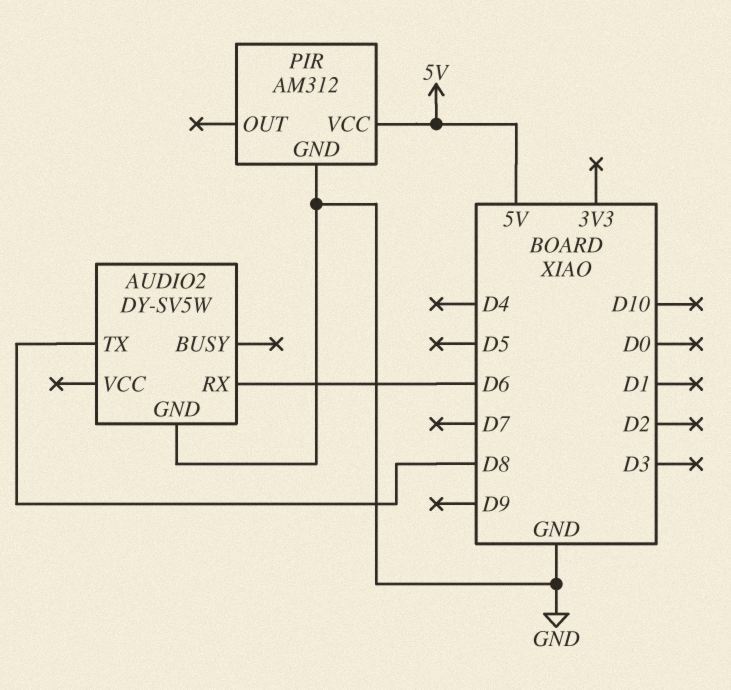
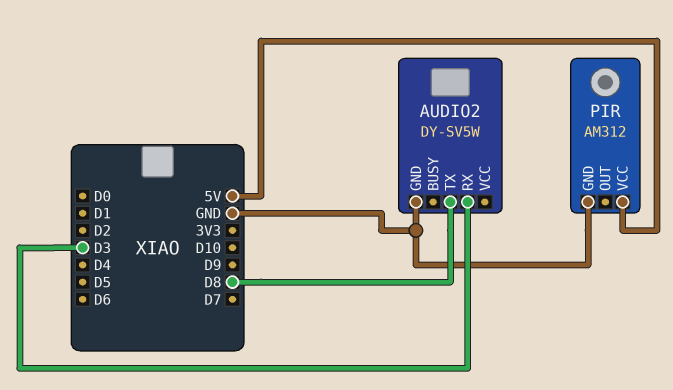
AUDIO2 pin RX: D6 -> D3

